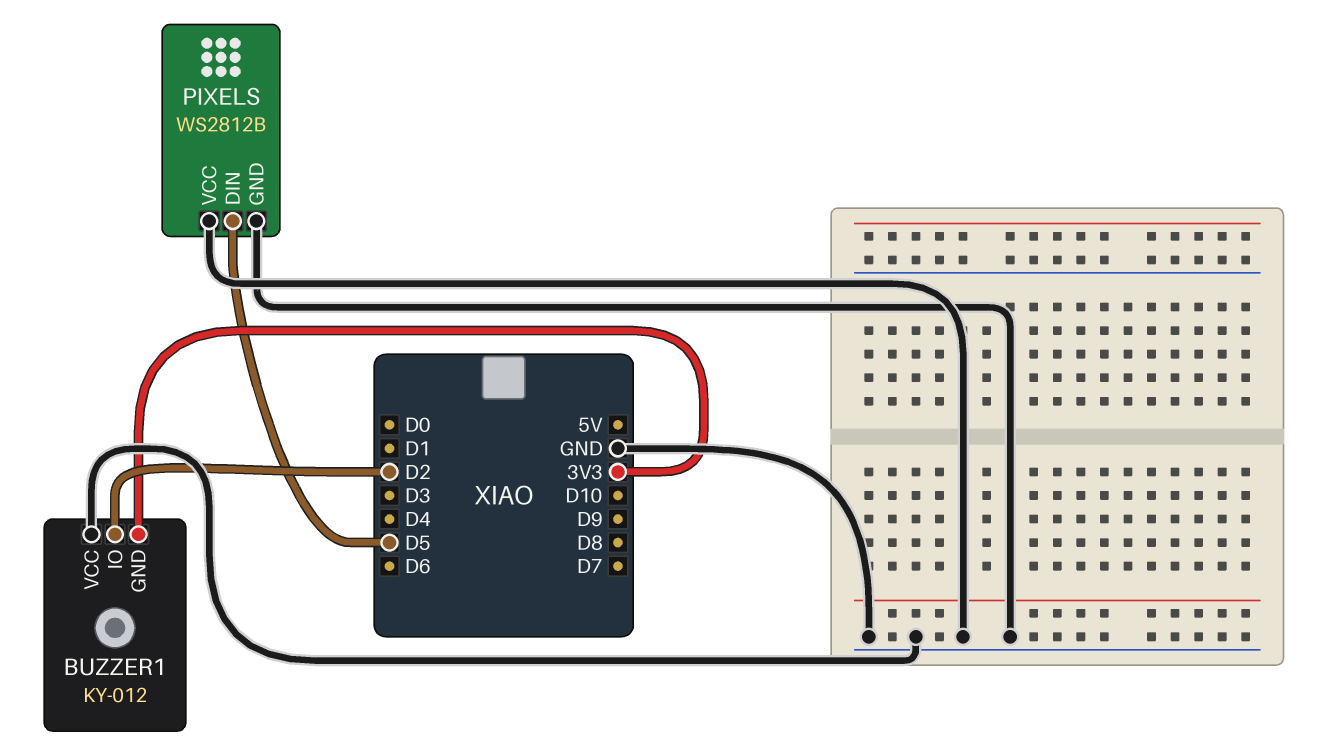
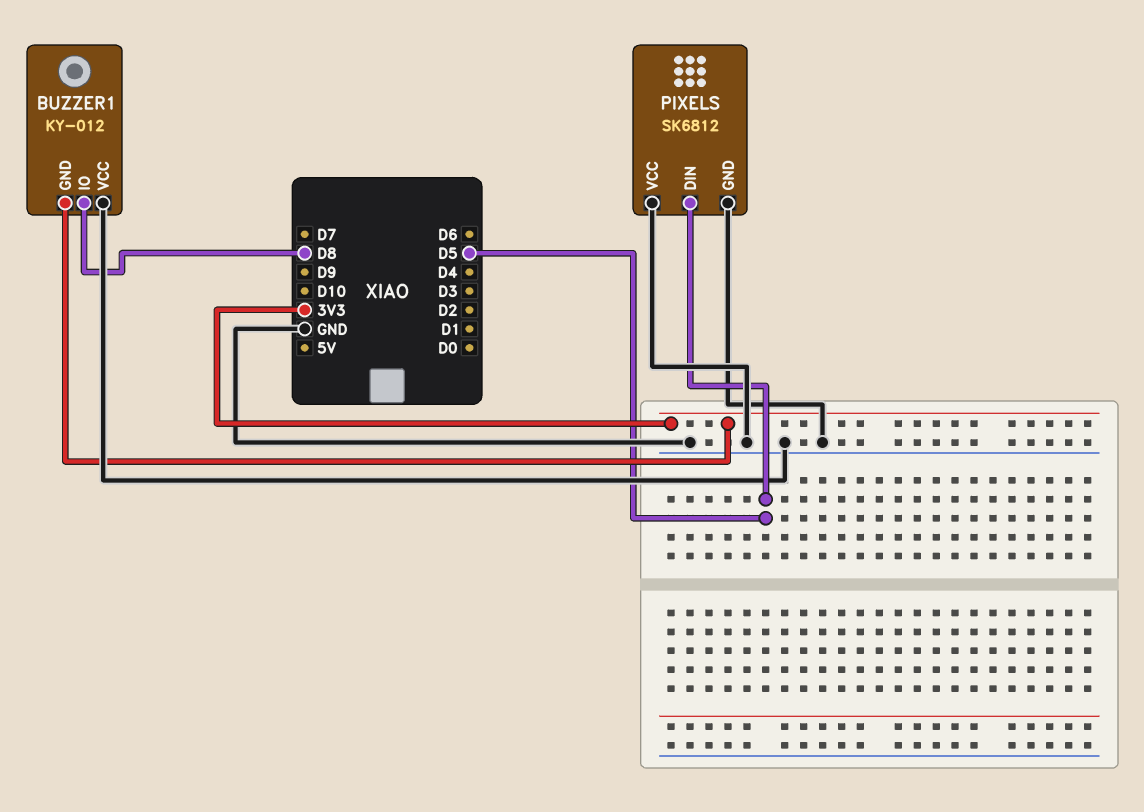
BUZZER1 pin IO: D2 -> D8
PIXELS: WS2812B -> SK6812

